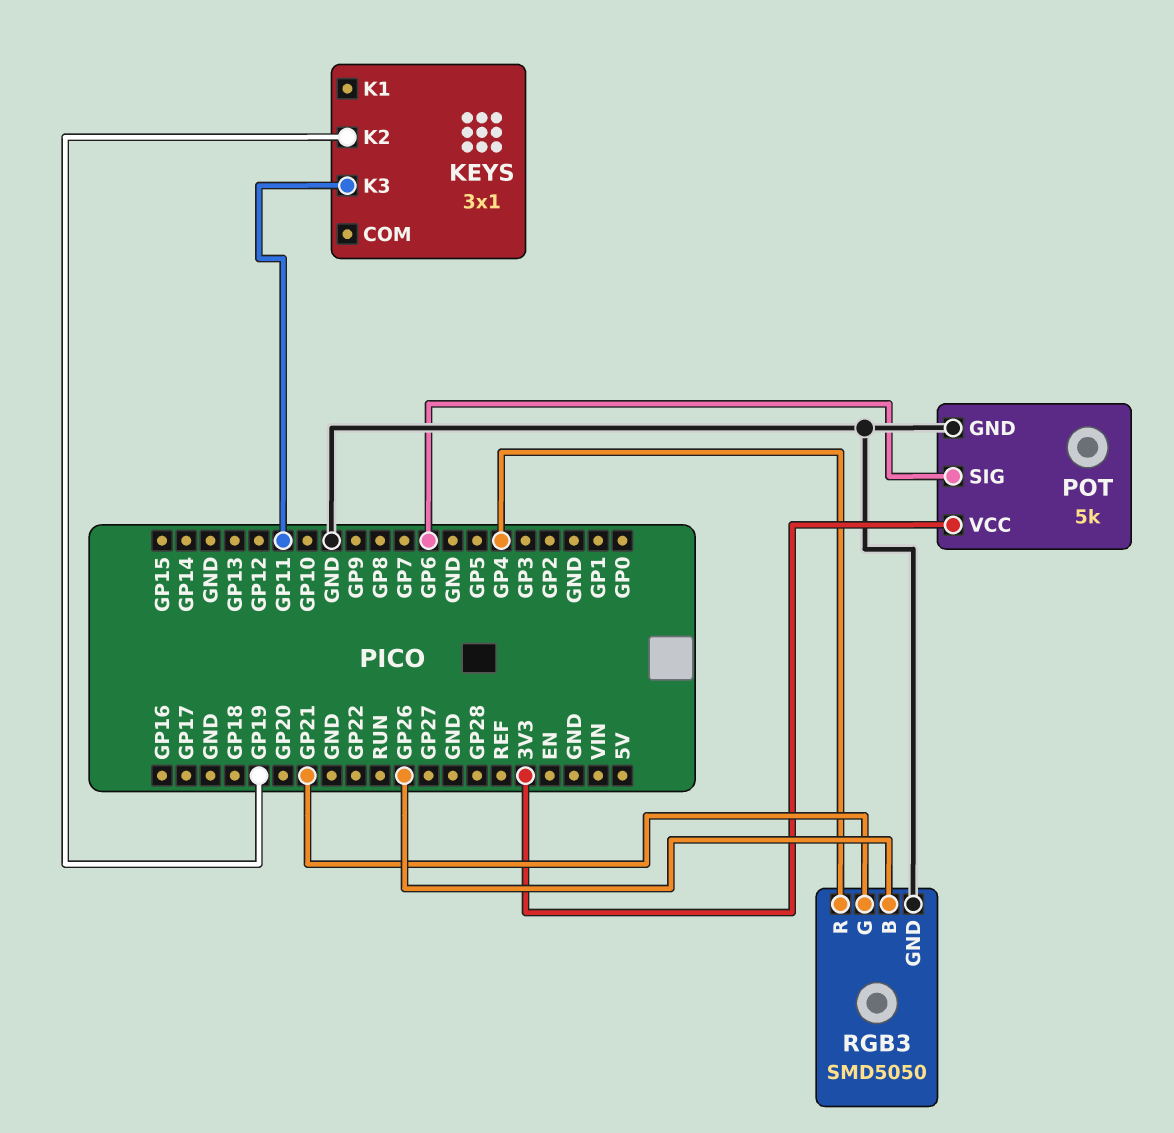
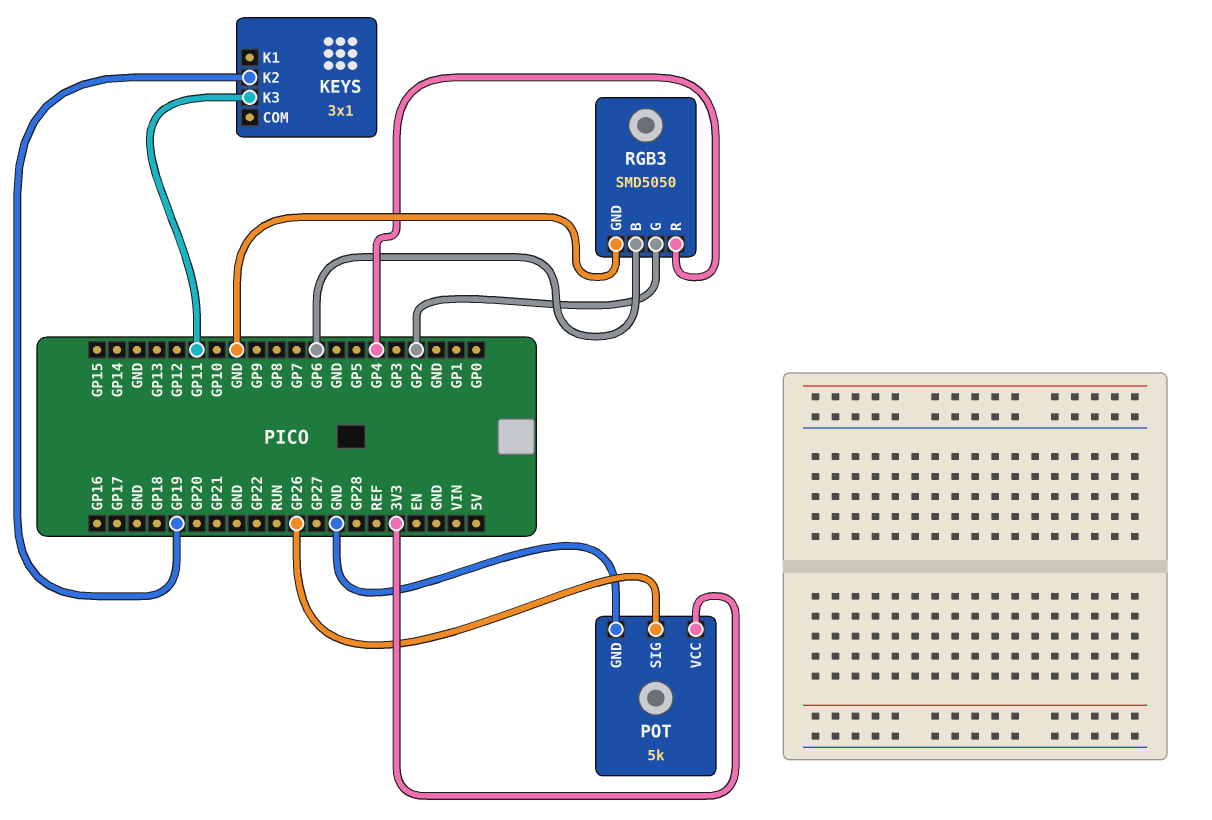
POT pin SIG: GP6 -> GP26
RGB3 pin B: GP26 -> GP6
RGB3 pin G: GP21 -> GP2

